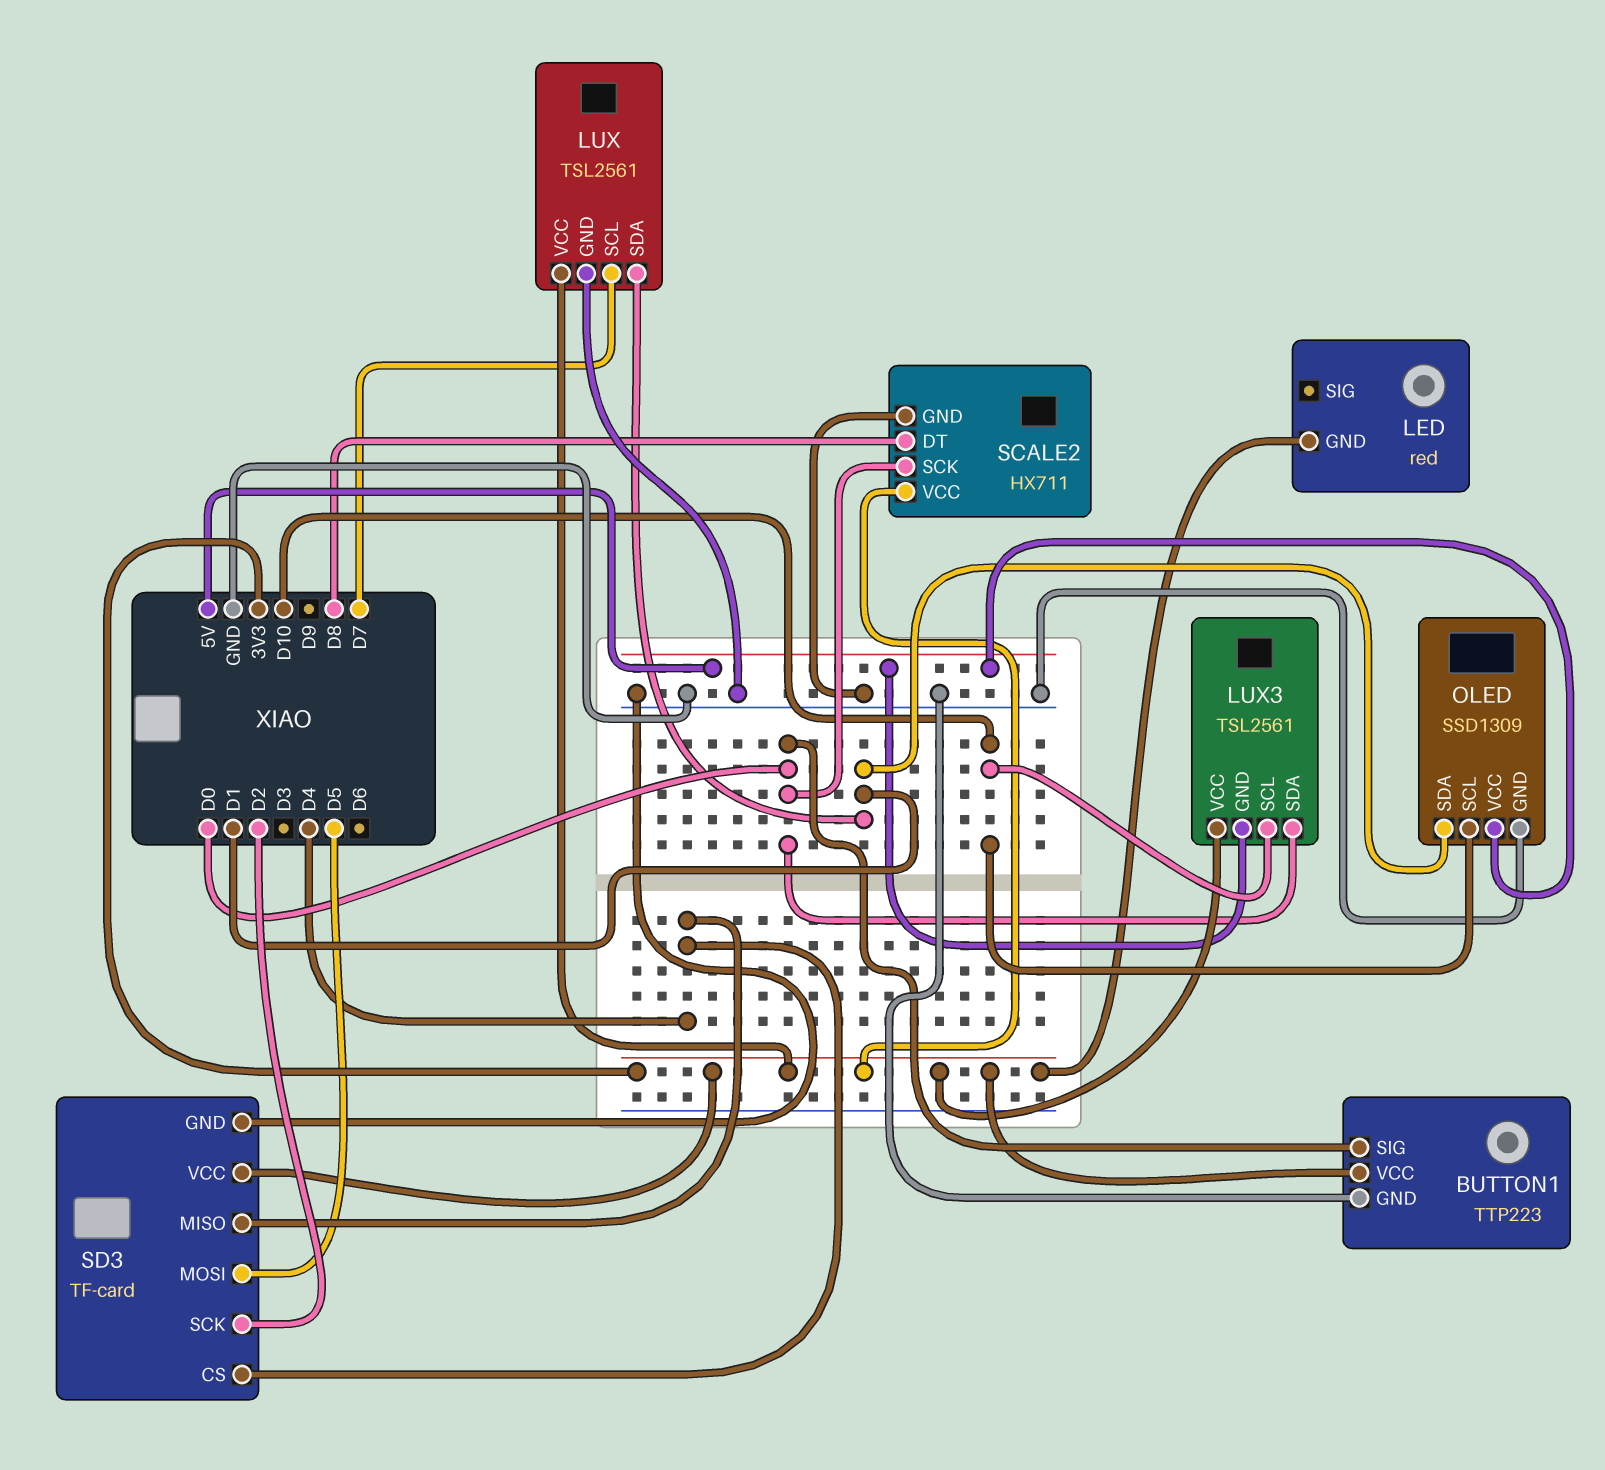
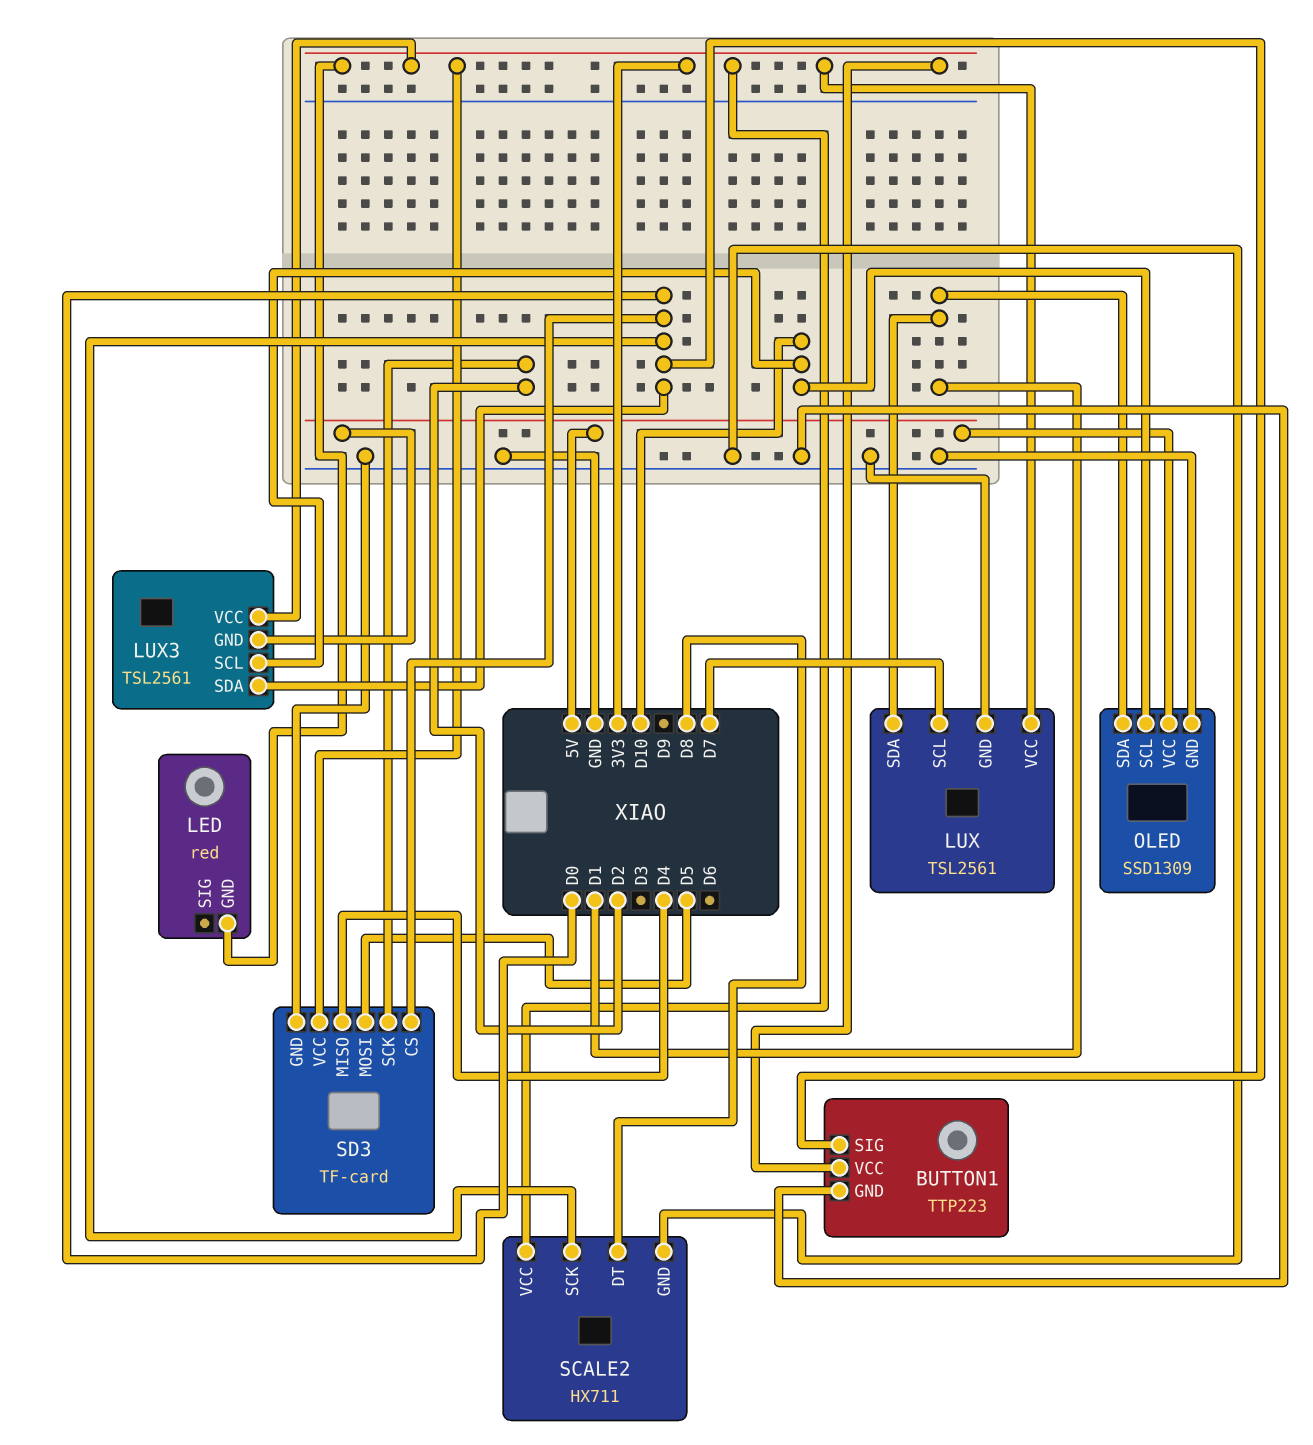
SD3 pin CS: D4 -> D0

